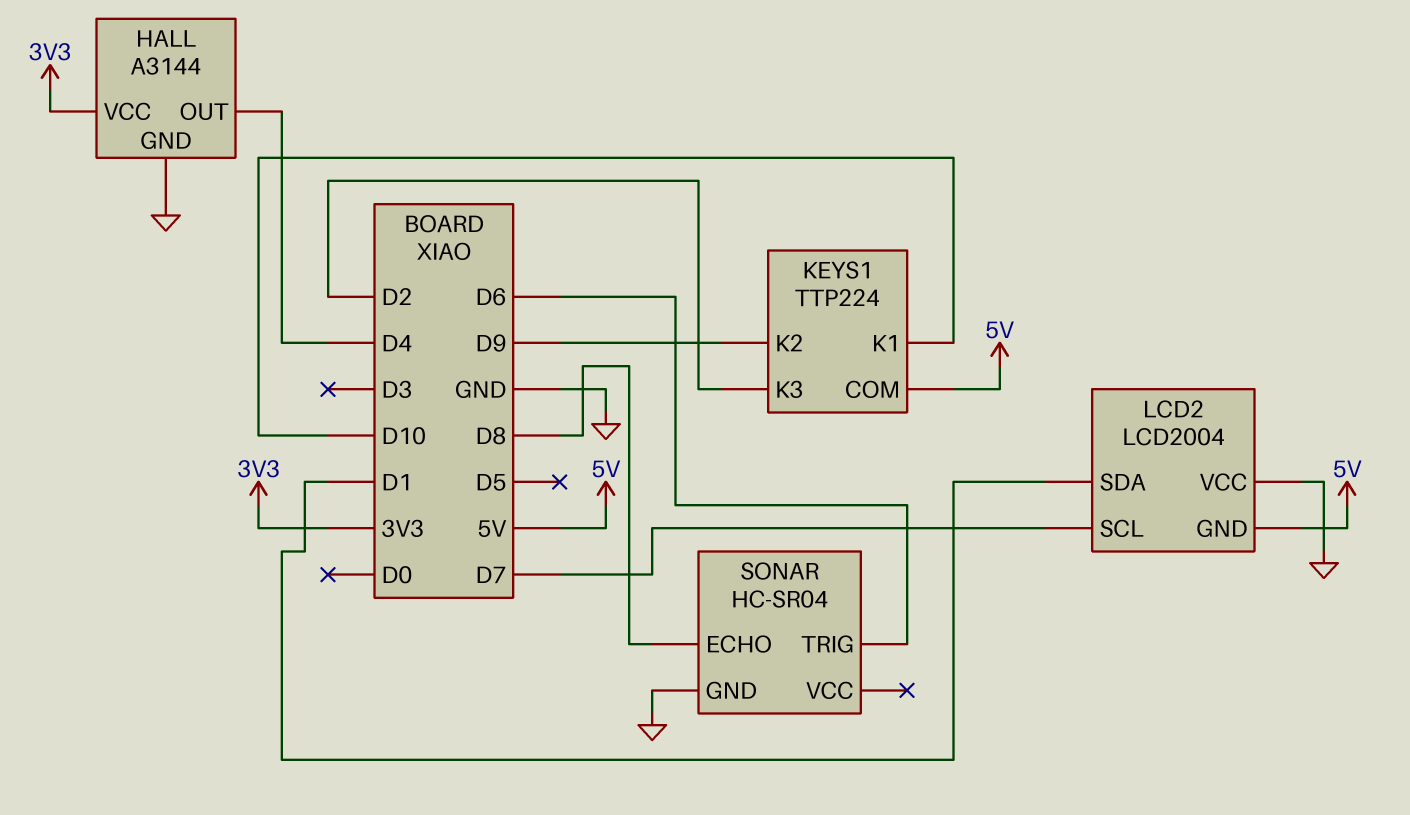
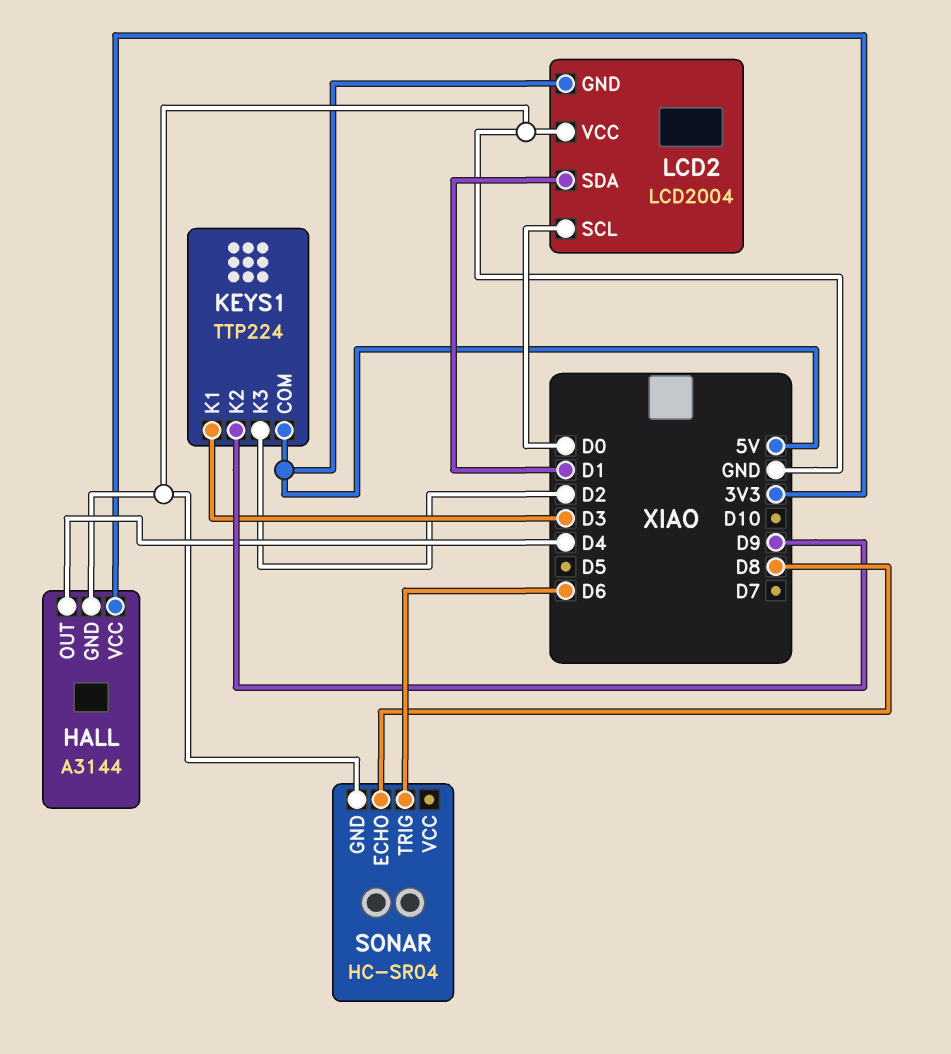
KEYS1 pin K1: D10 -> D3
LCD2 pin SCL: D7 -> D0

